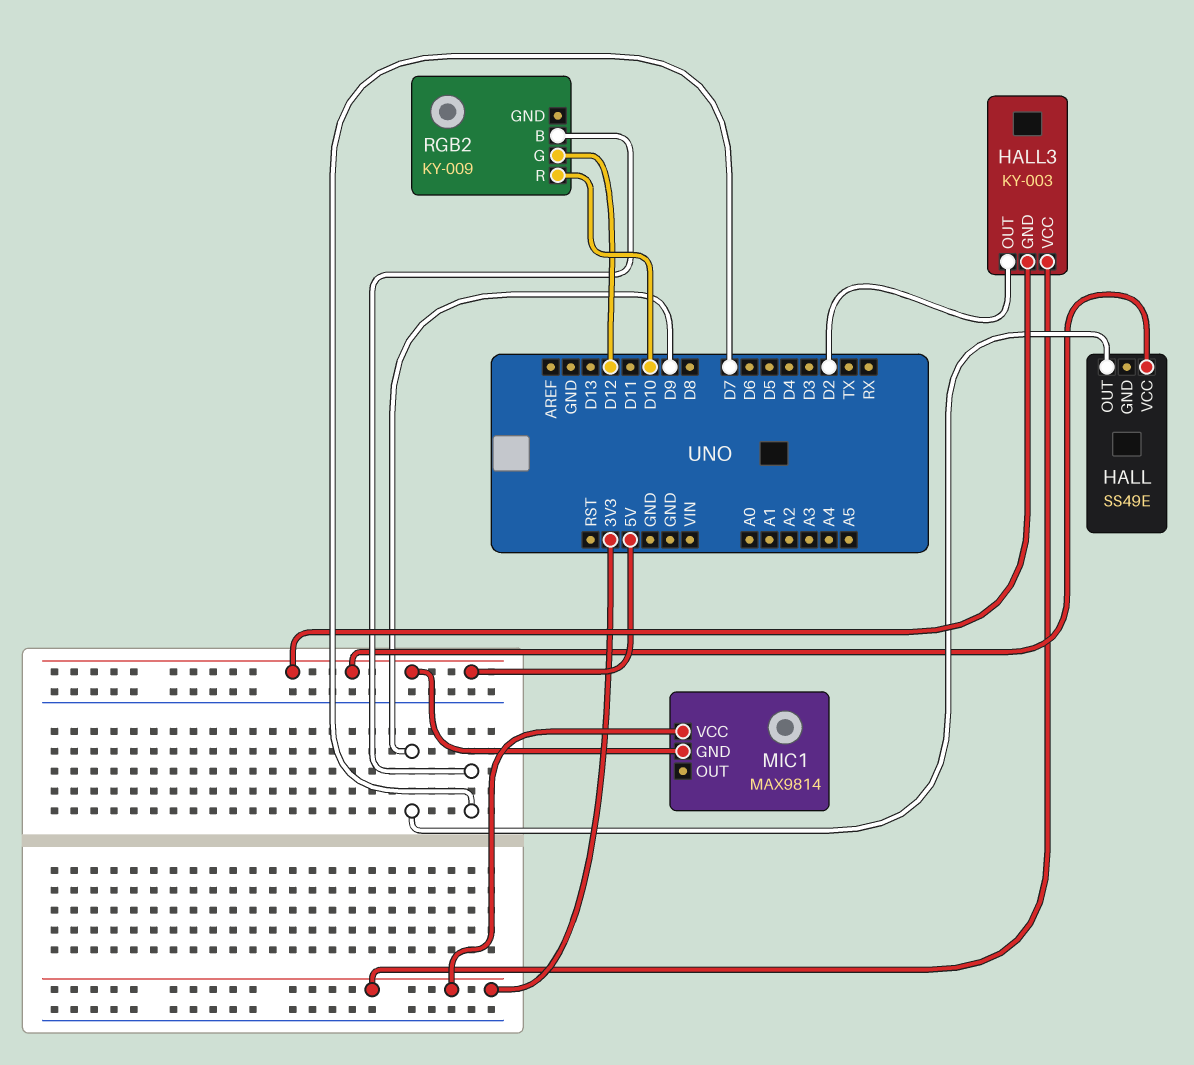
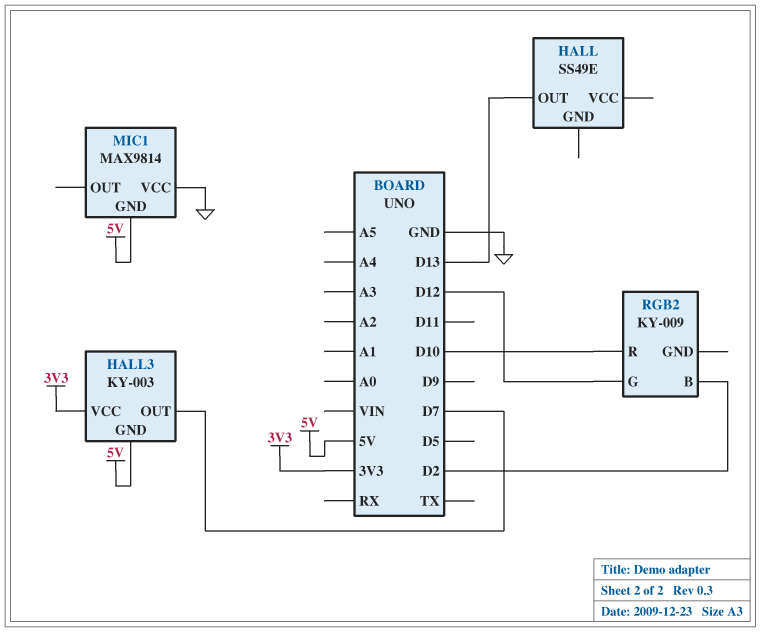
HALL pin OUT: D9 -> D13
HALL pin VCC: 5V -> none
HALL3 pin OUT: D2 -> D7
MIC1 pin VCC: 3V3 -> GND
RGB2 pin B: D7 -> D2

